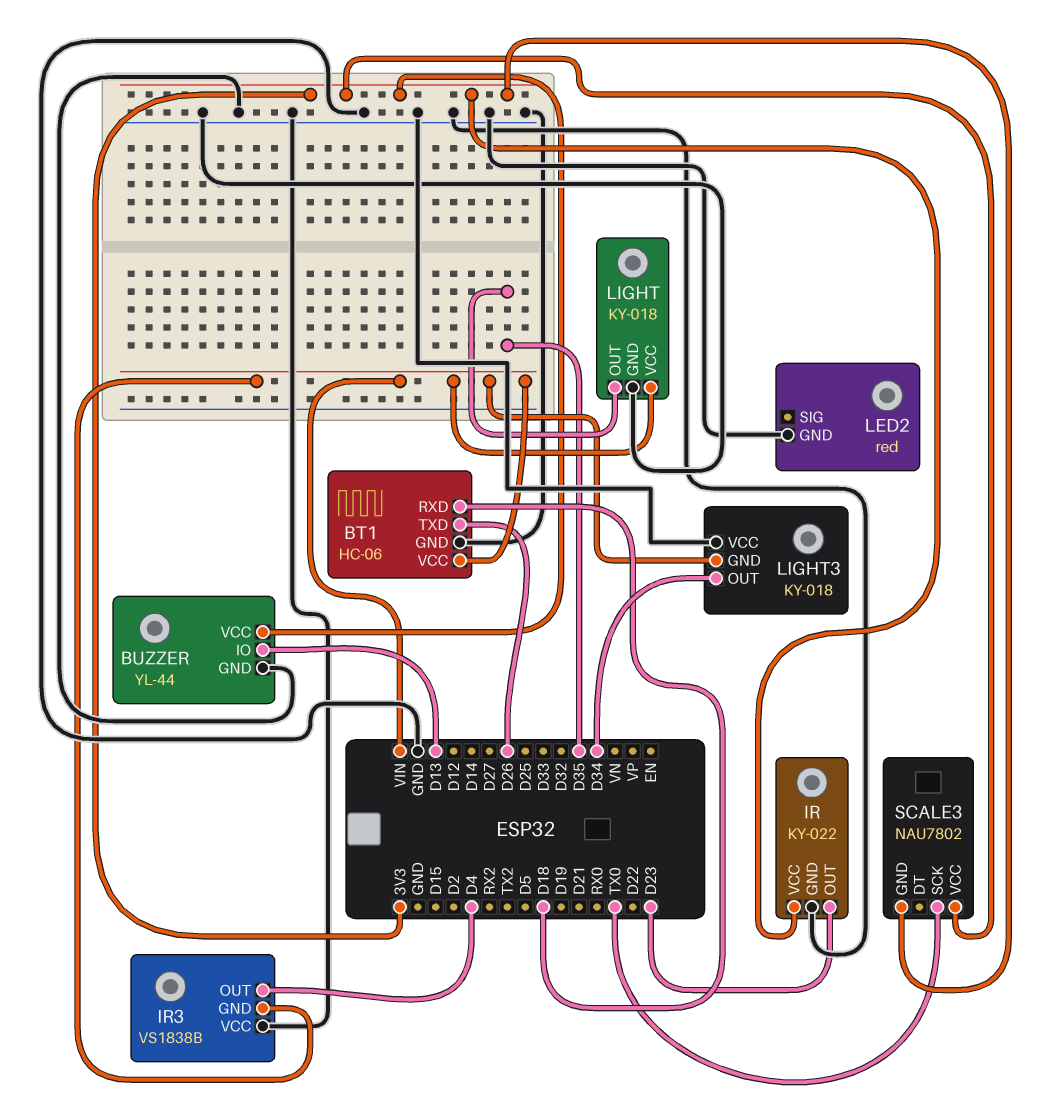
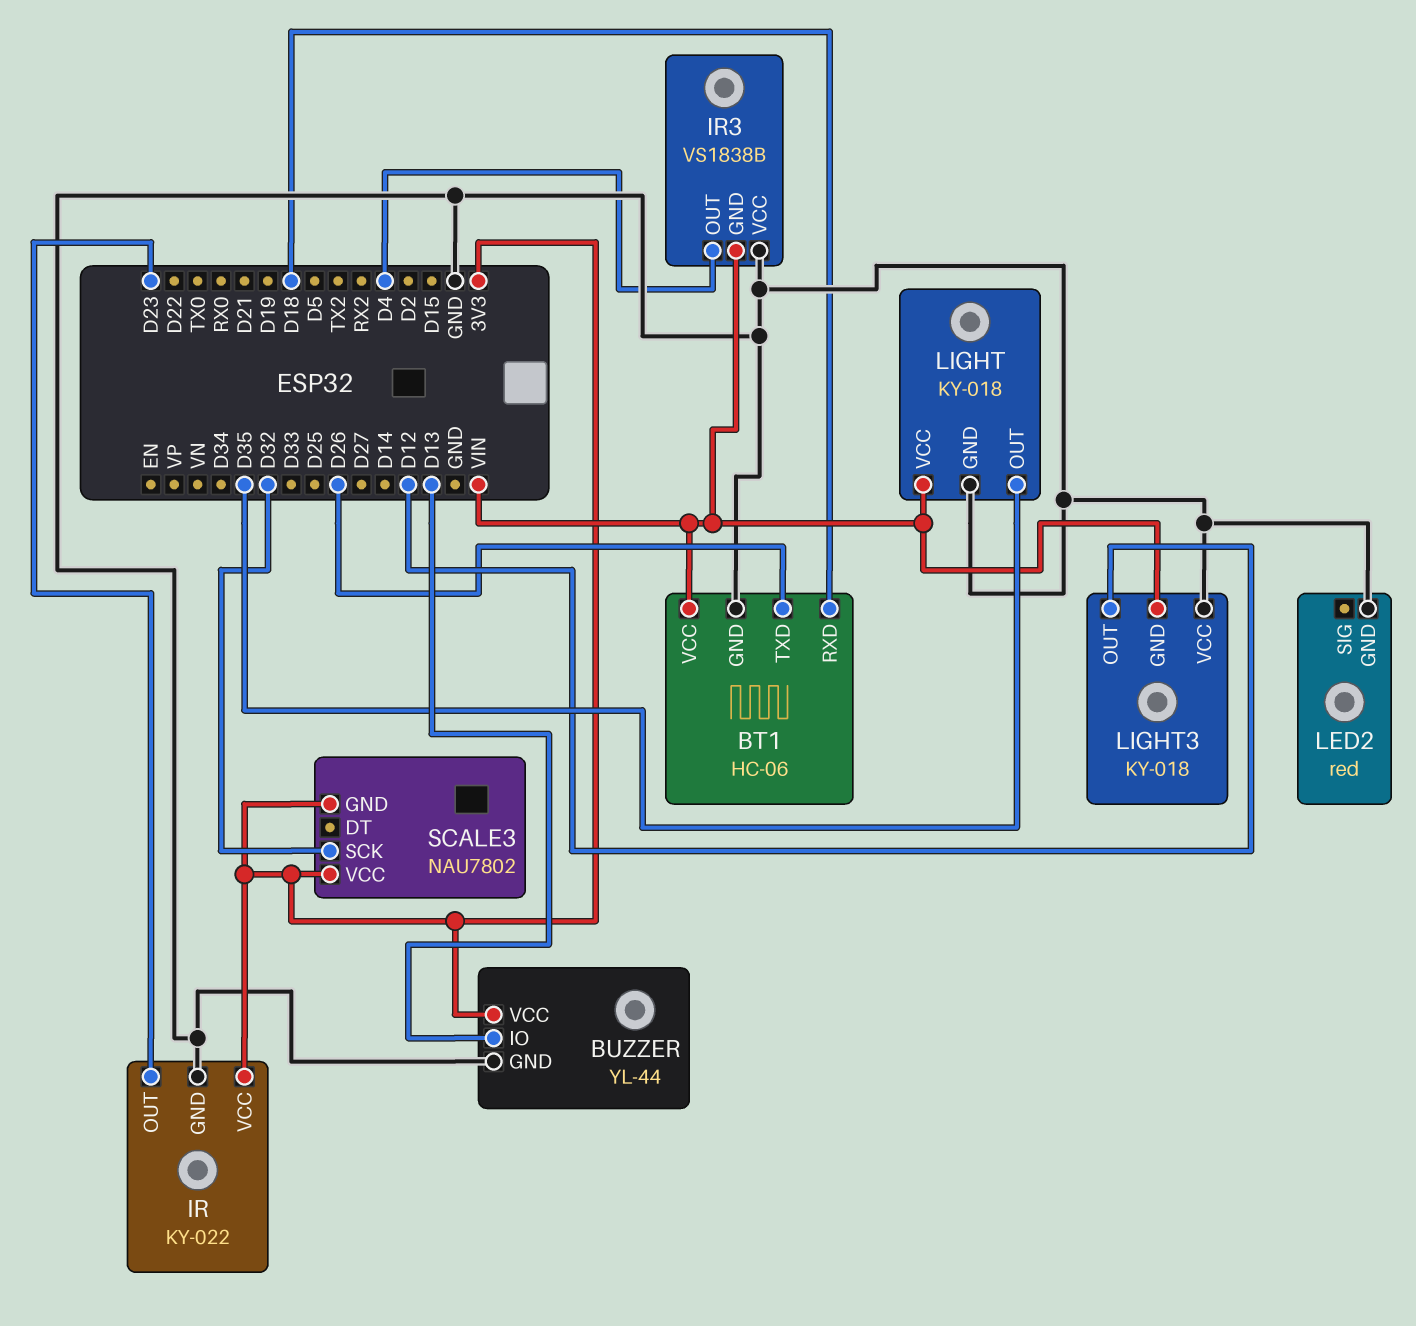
LIGHT3 pin OUT: D34 -> D12
SCALE3 pin SCK: TX0 -> D32

